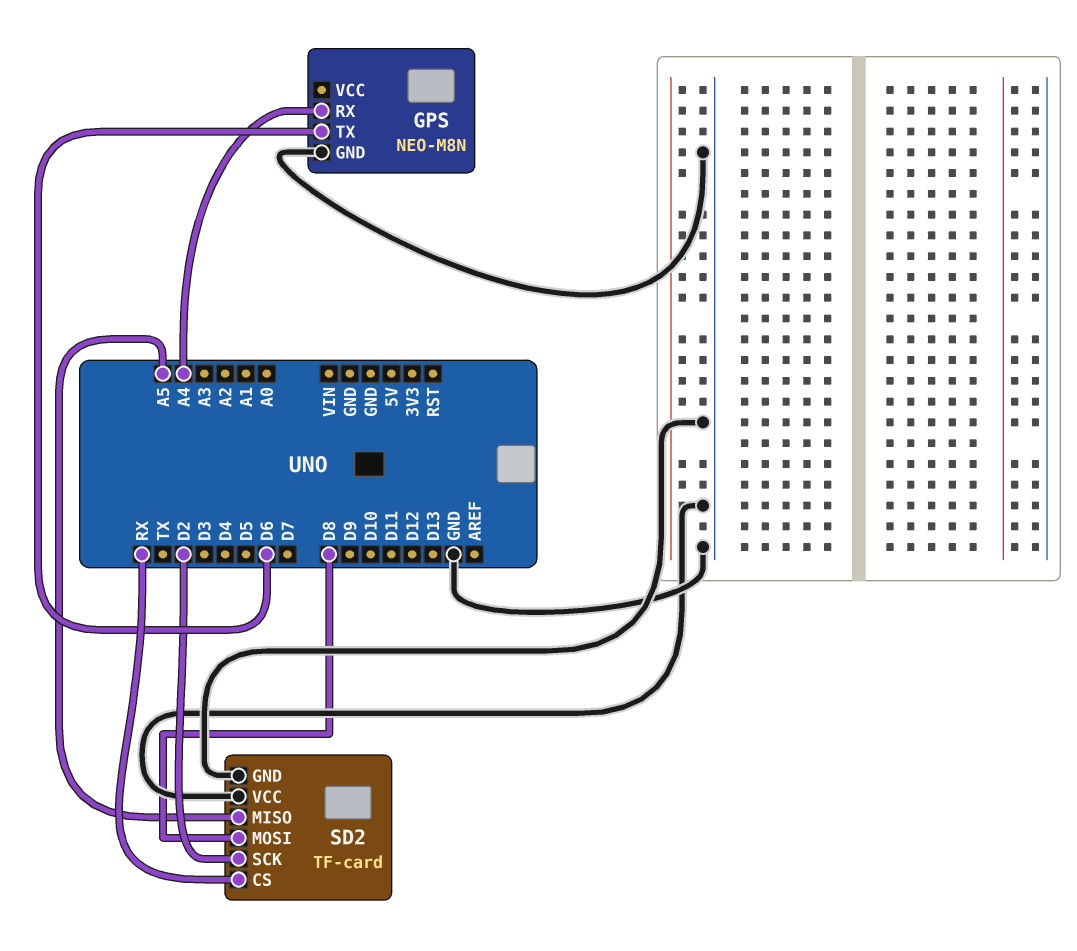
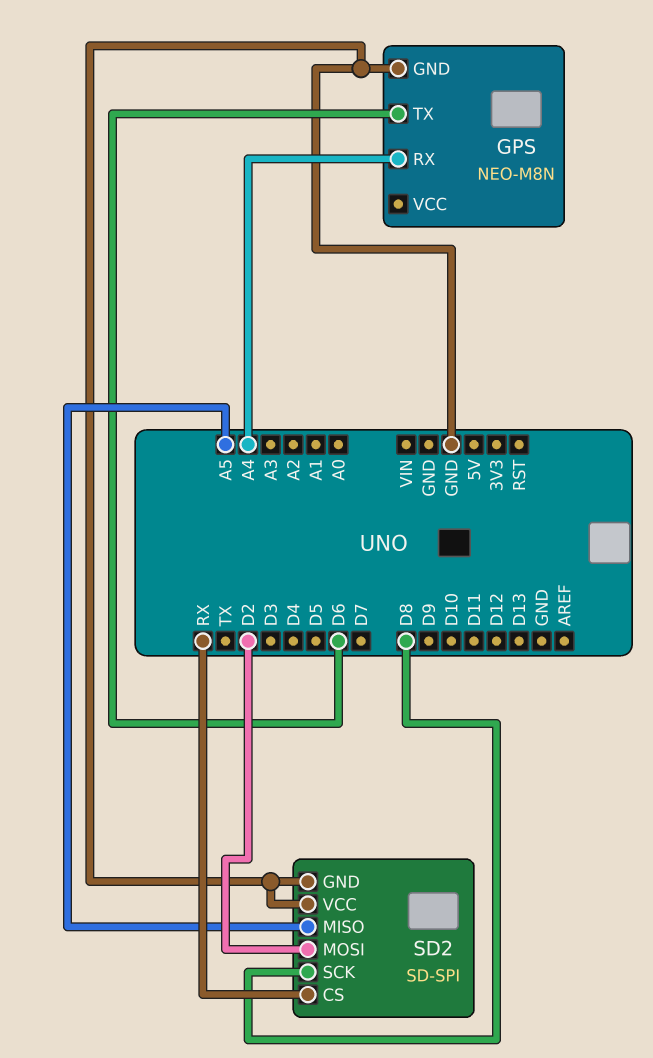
SD2: TF-card -> SD-SPI
SD2 pin MOSI: D8 -> D2
SD2 pin SCK: D2 -> D8

